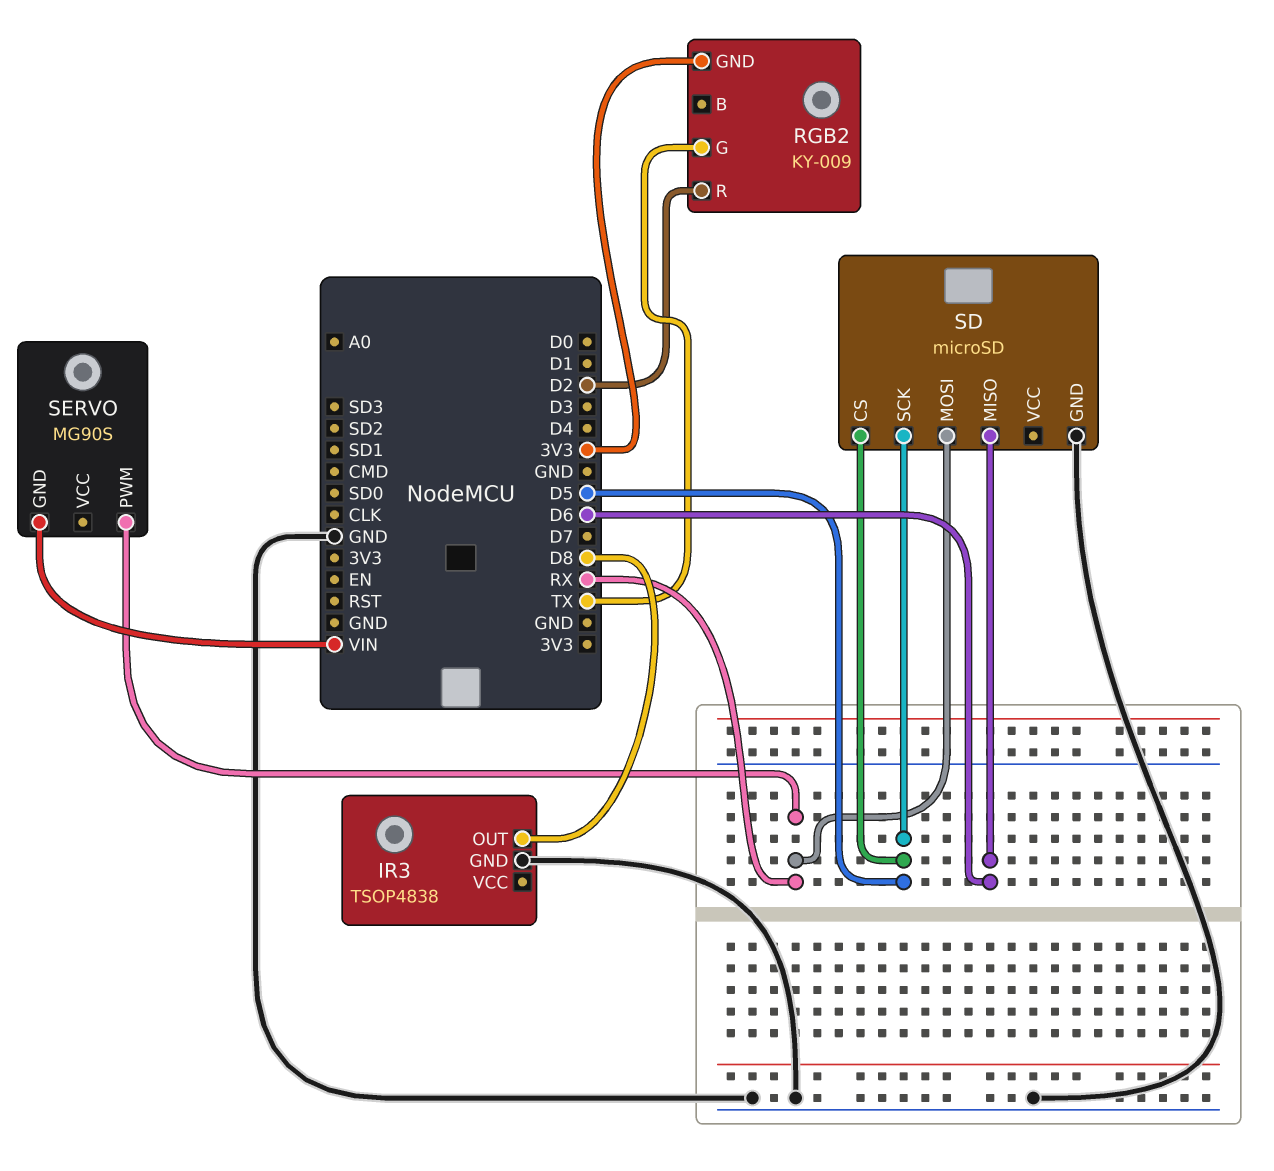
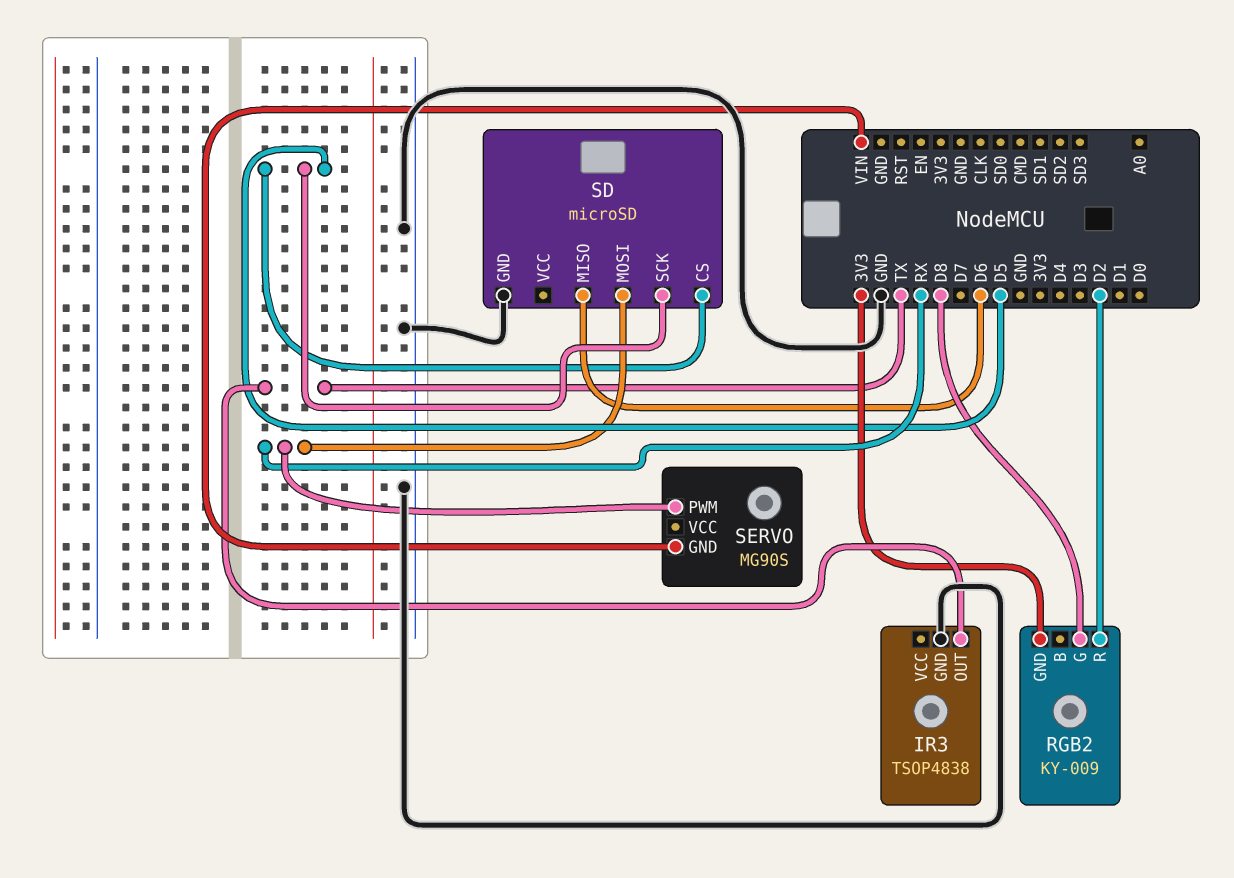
IR3 pin OUT: D8 -> TX
RGB2 pin G: TX -> D8

